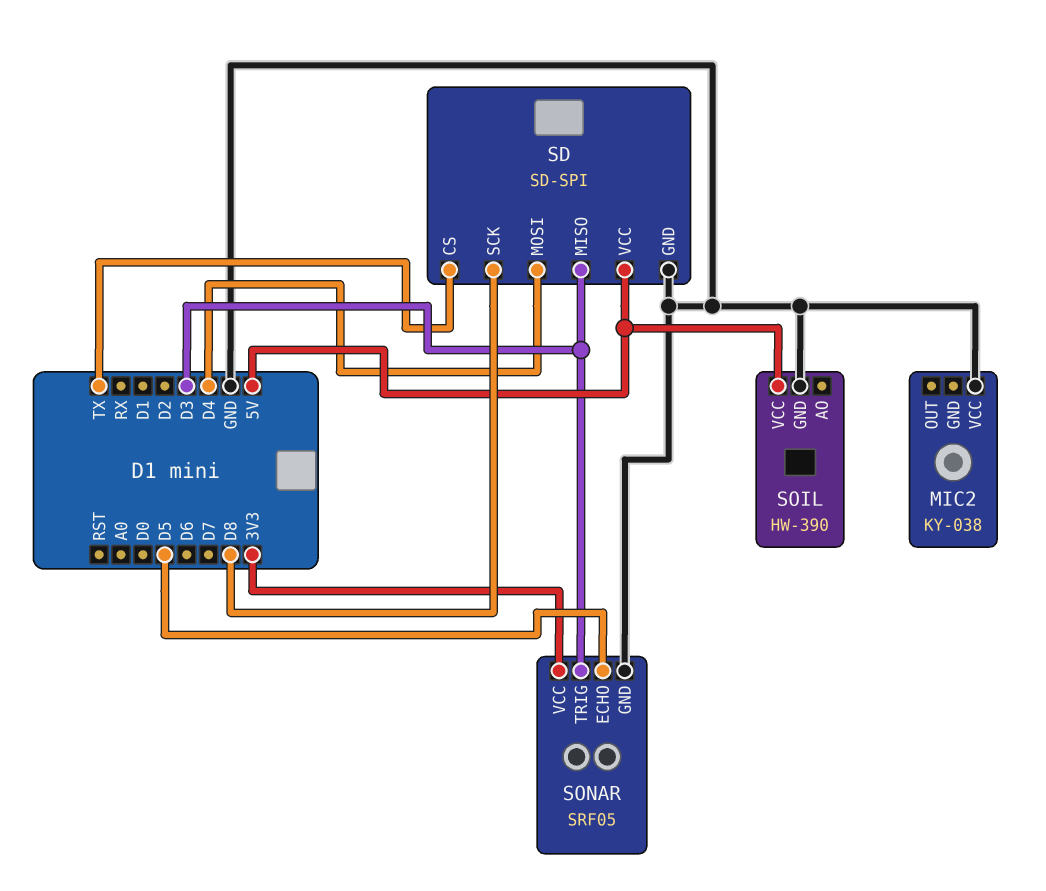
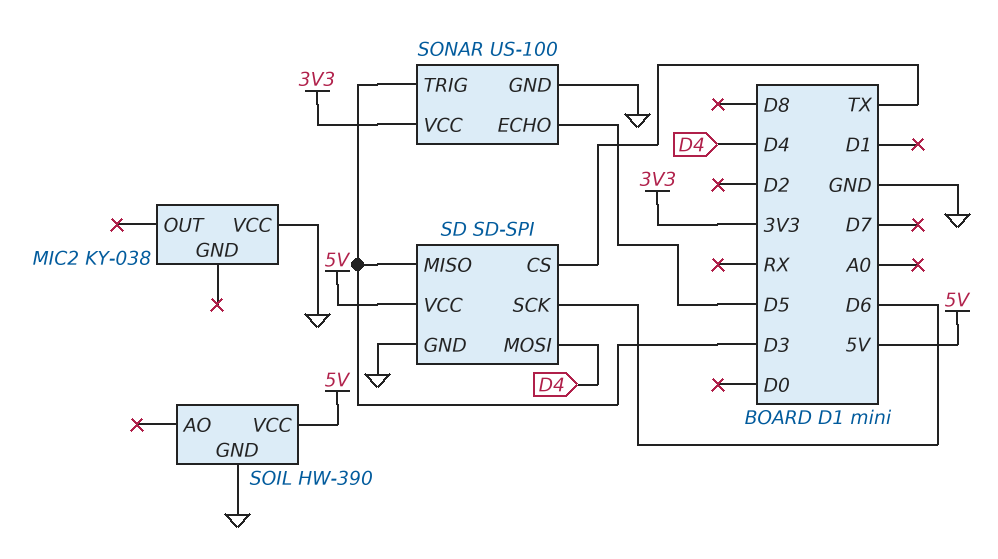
SD pin SCK: D8 -> D6
SONAR: SRF05 -> US-100

